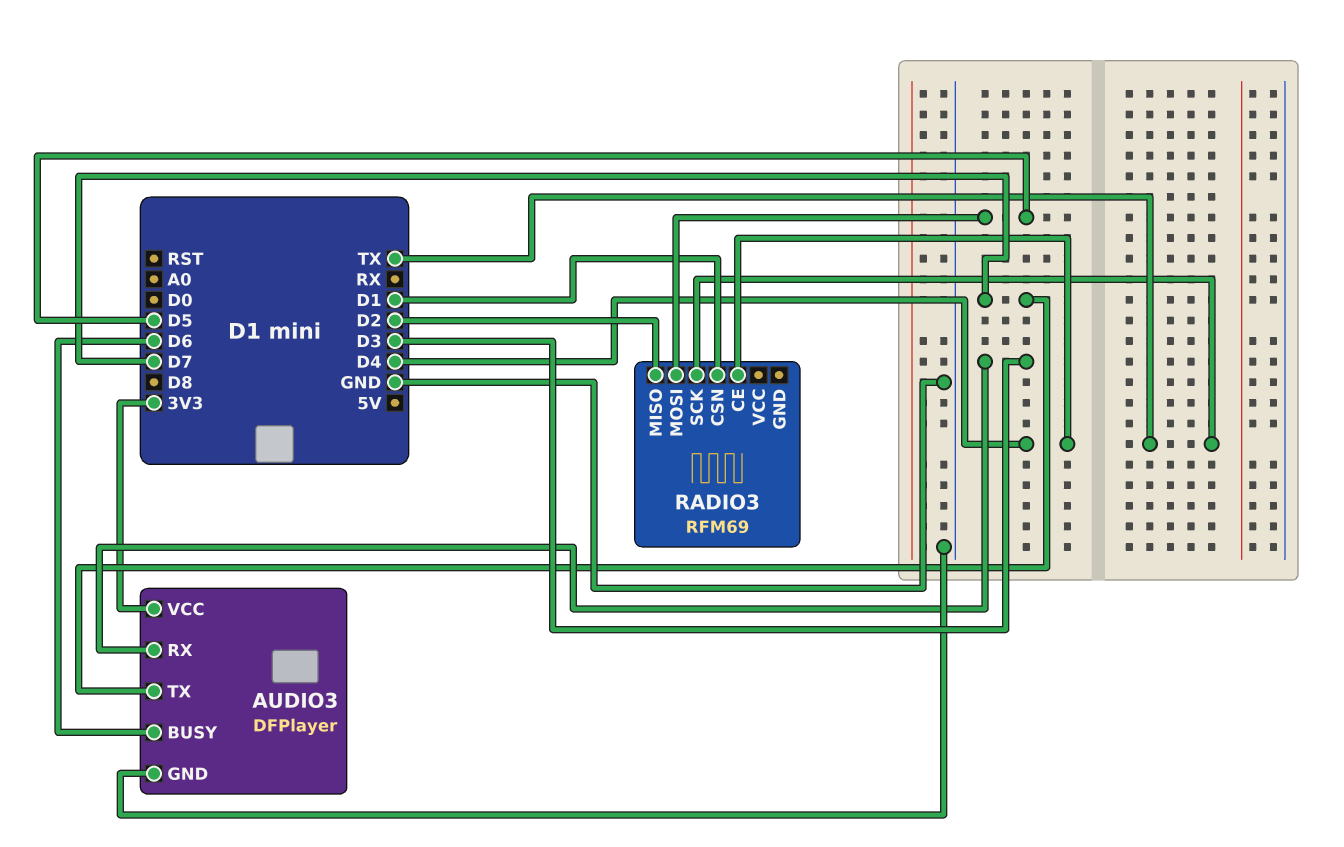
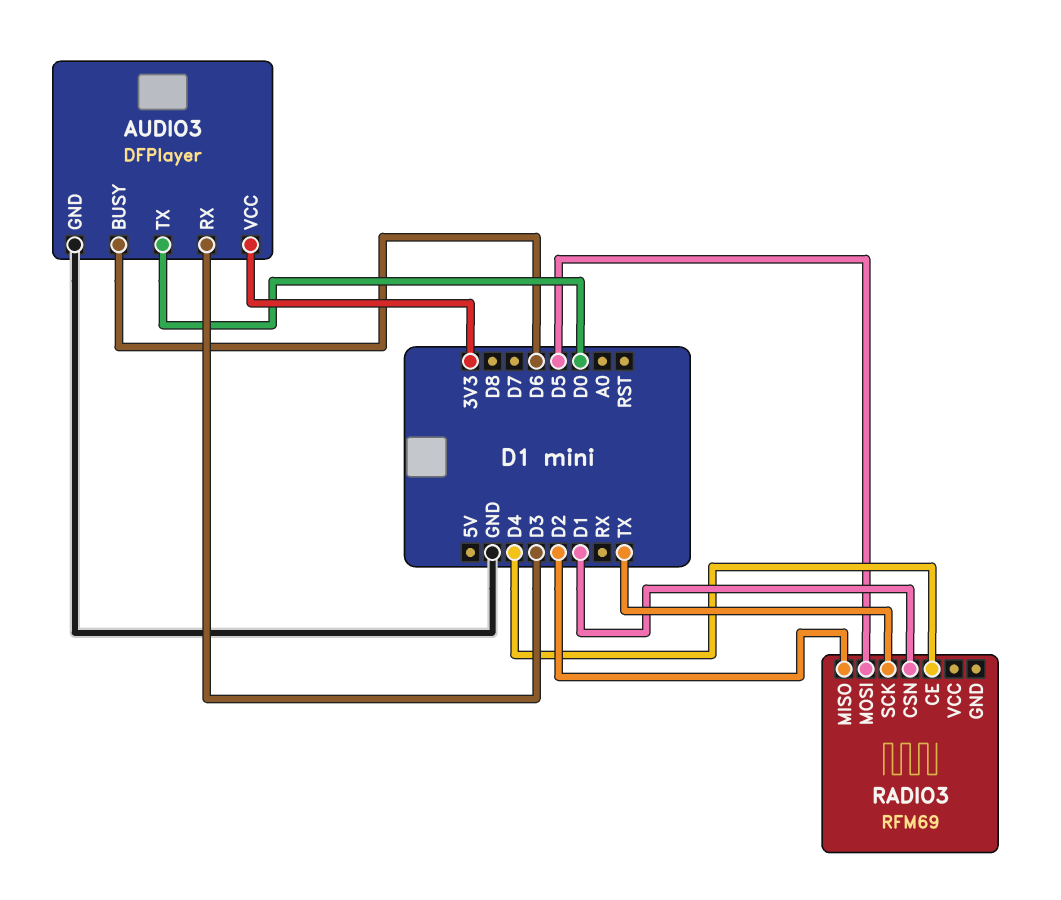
AUDIO3 pin TX: D7 -> D0

